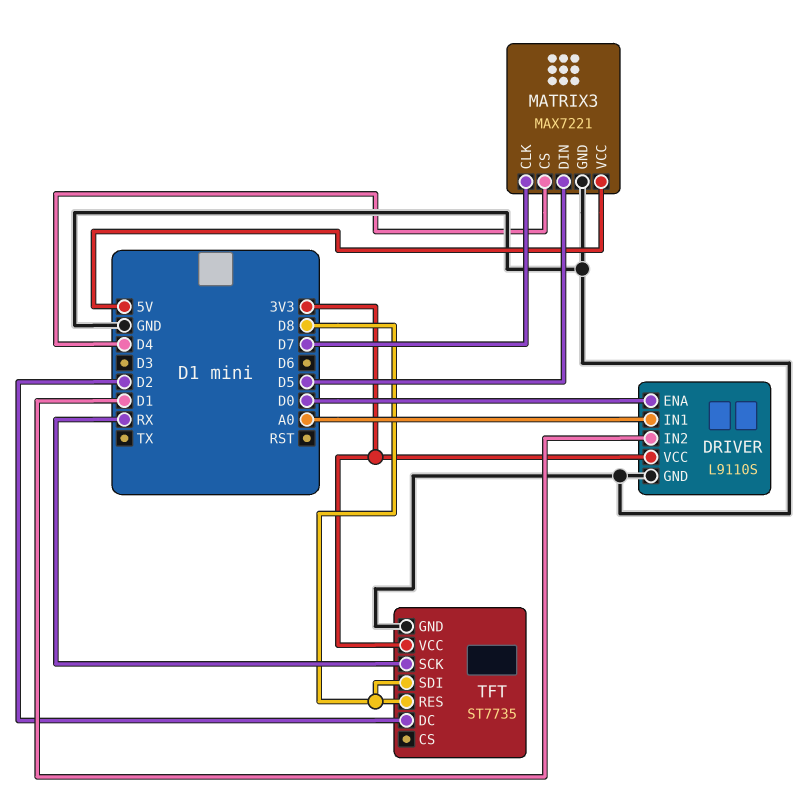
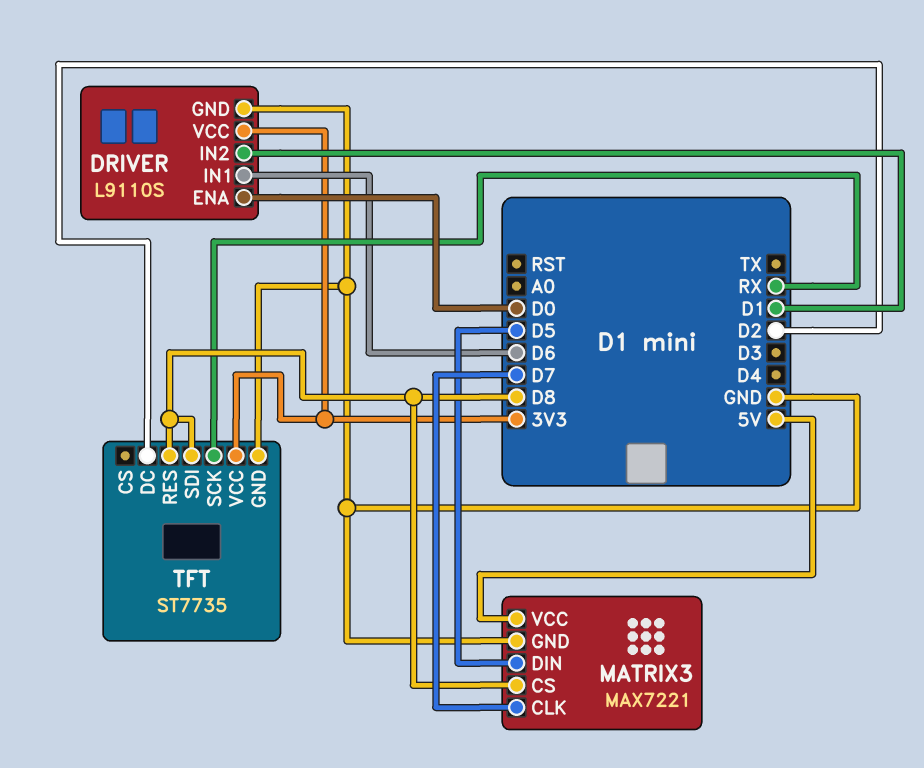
DRIVER pin IN1: A0 -> D6
MATRIX3 pin CS: D4 -> D8

